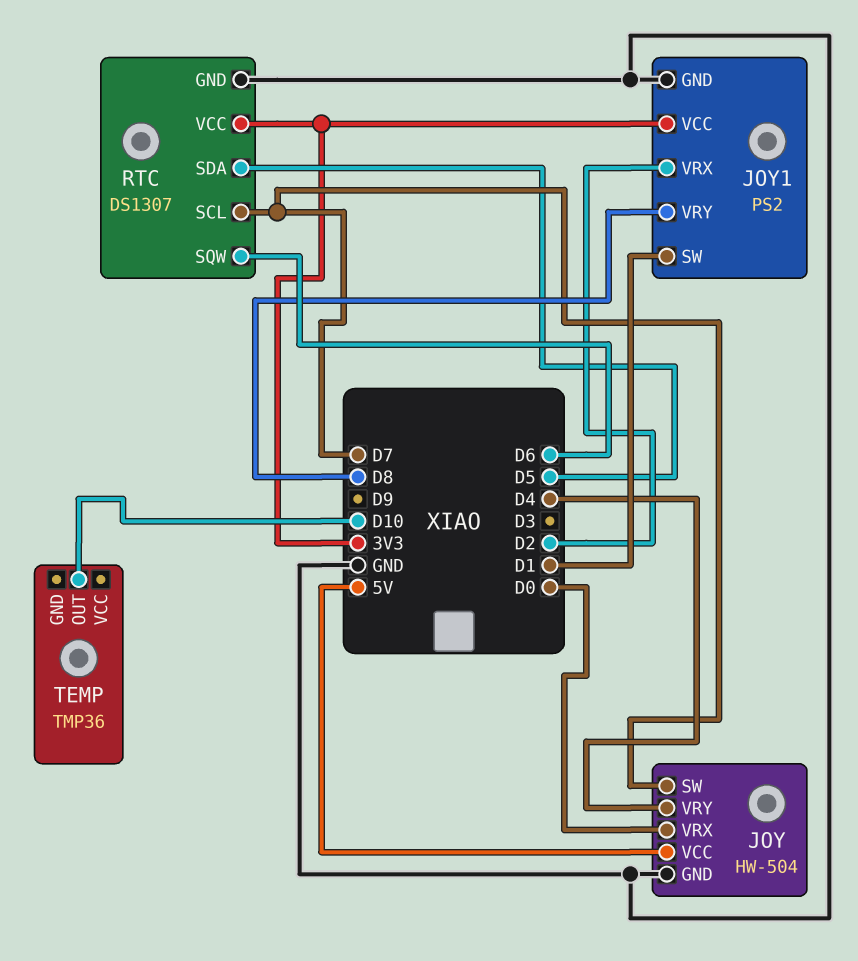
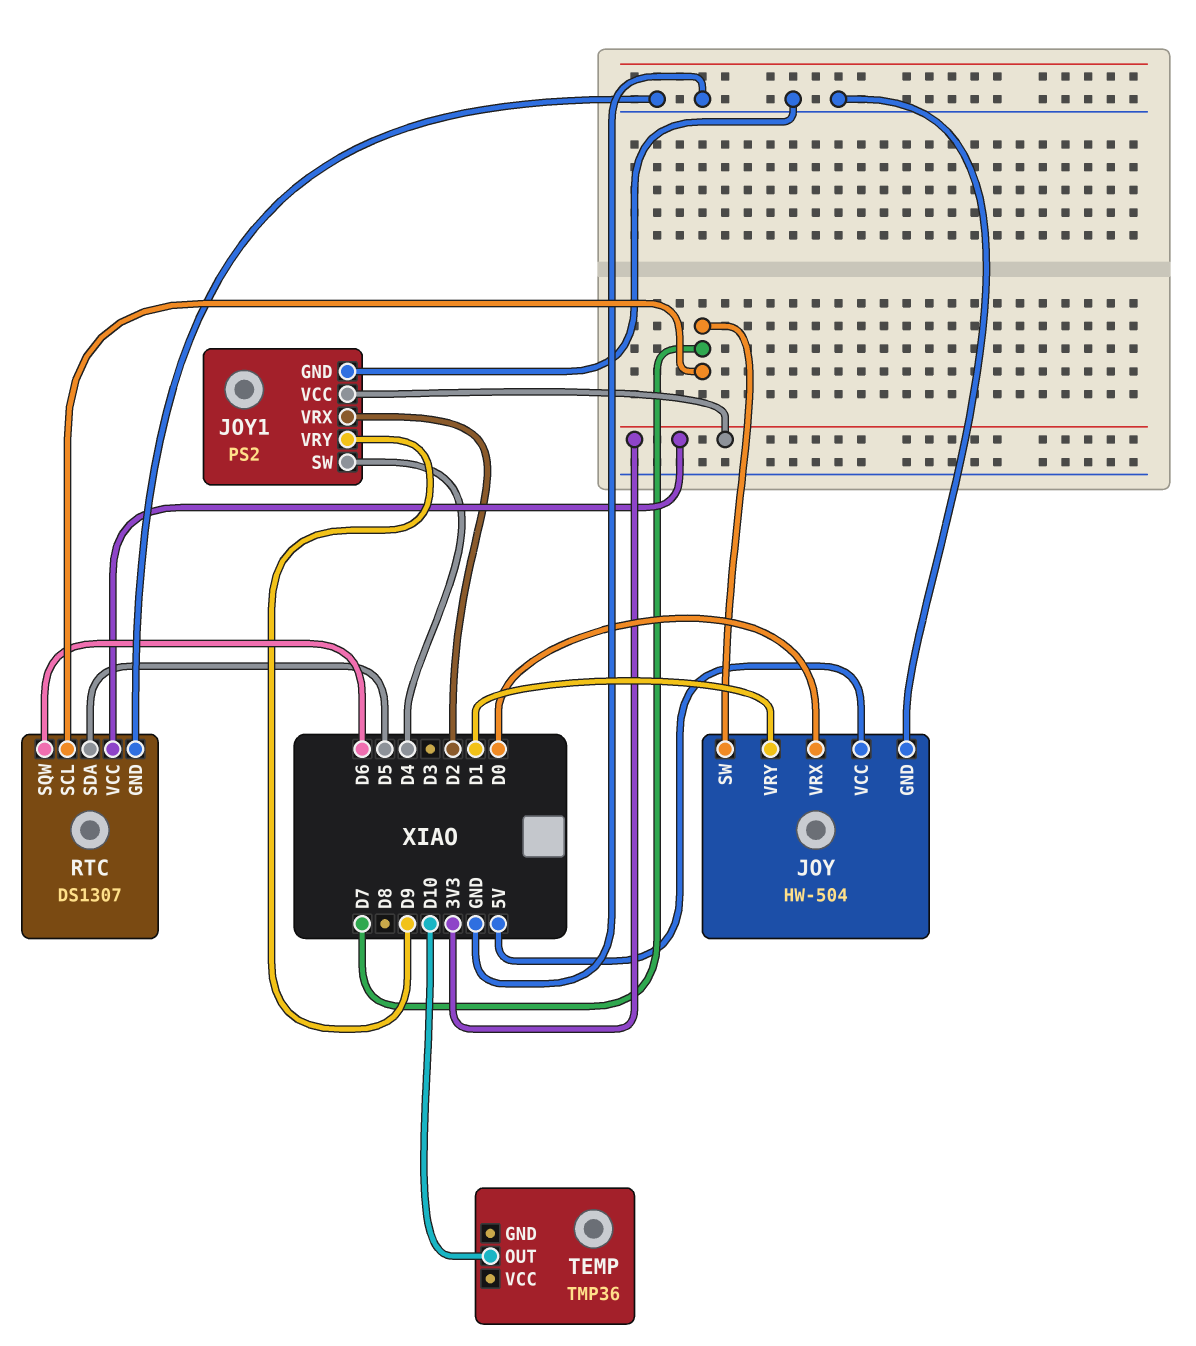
JOY pin VRY: D4 -> D1
JOY1 pin SW: D1 -> D4
JOY1 pin VRY: D8 -> D9

